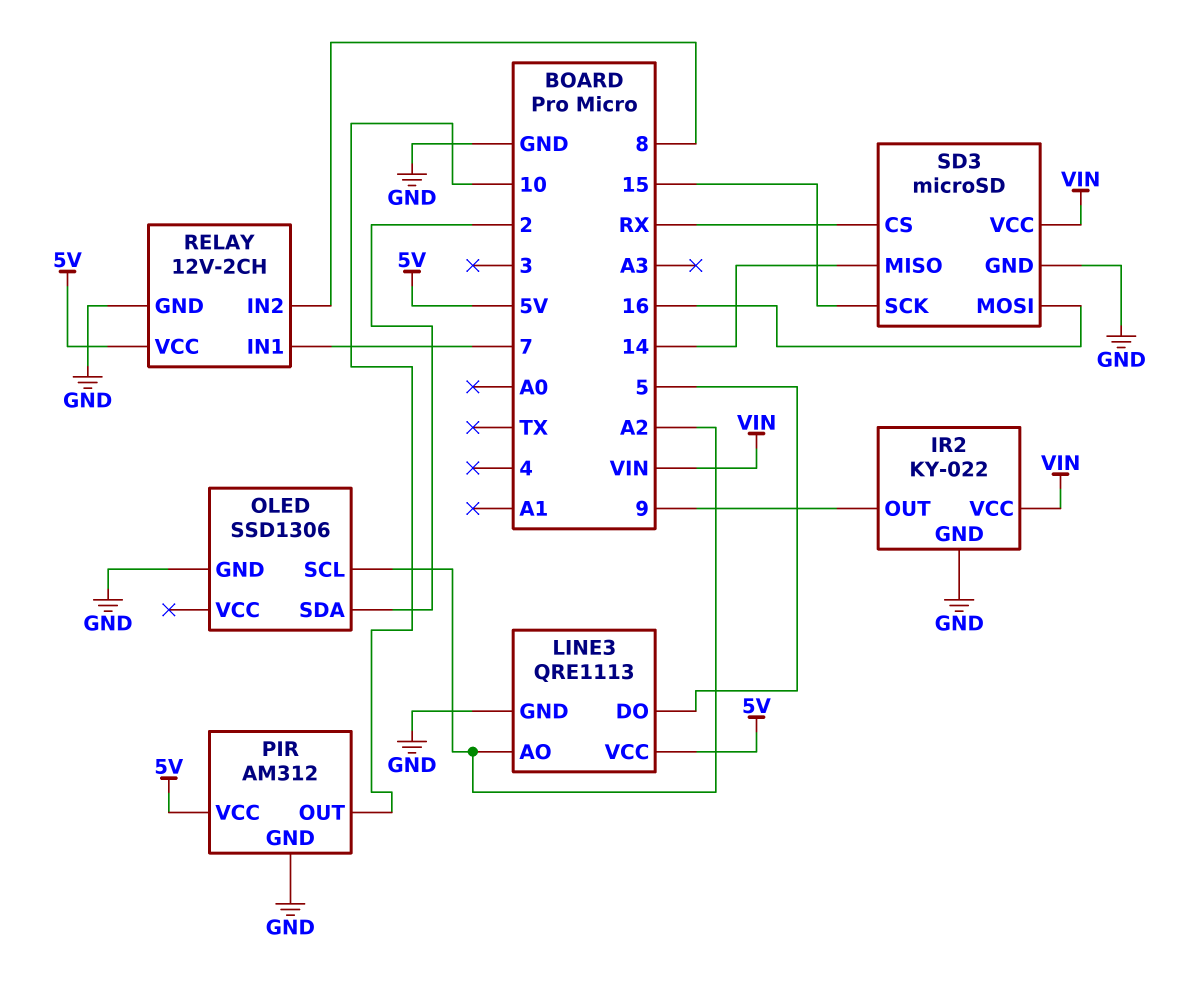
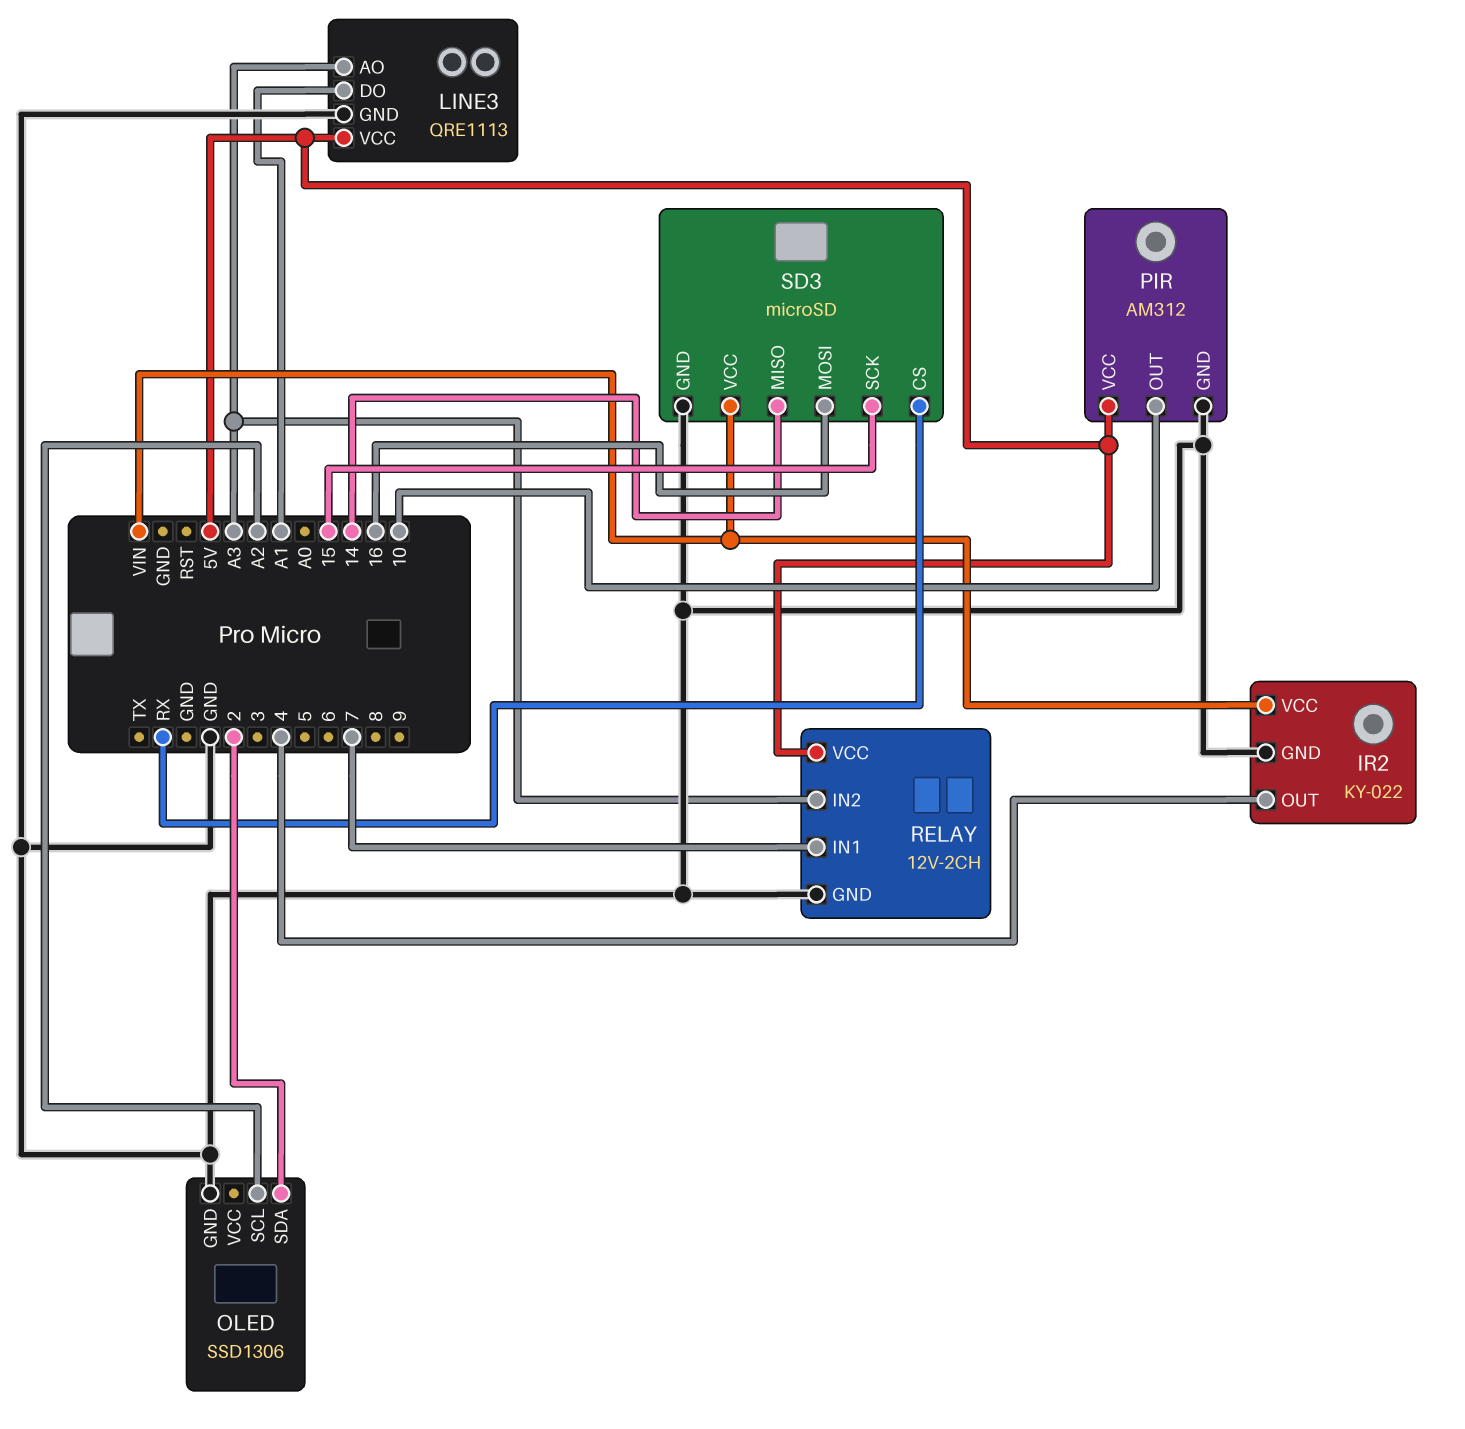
IR2 pin OUT: 9 -> 4
LINE3 pin AO: A2 -> A3
LINE3 pin DO: 5 -> A1
RELAY pin IN2: 8 -> A3

